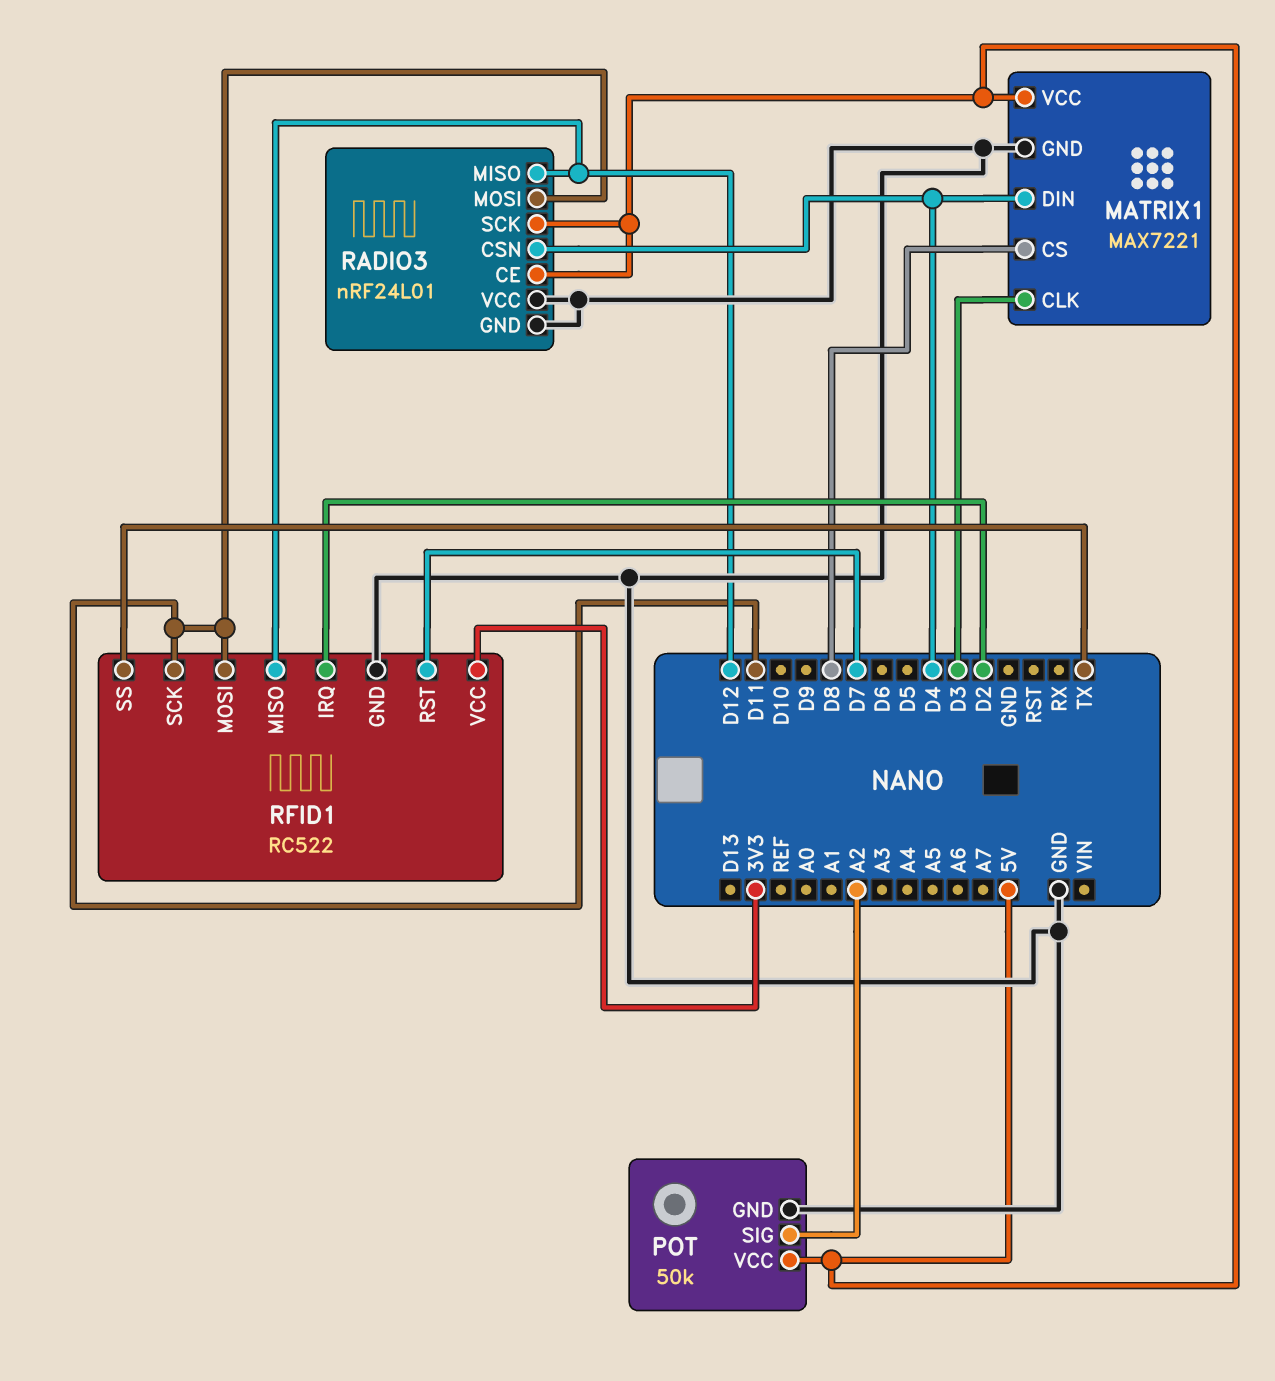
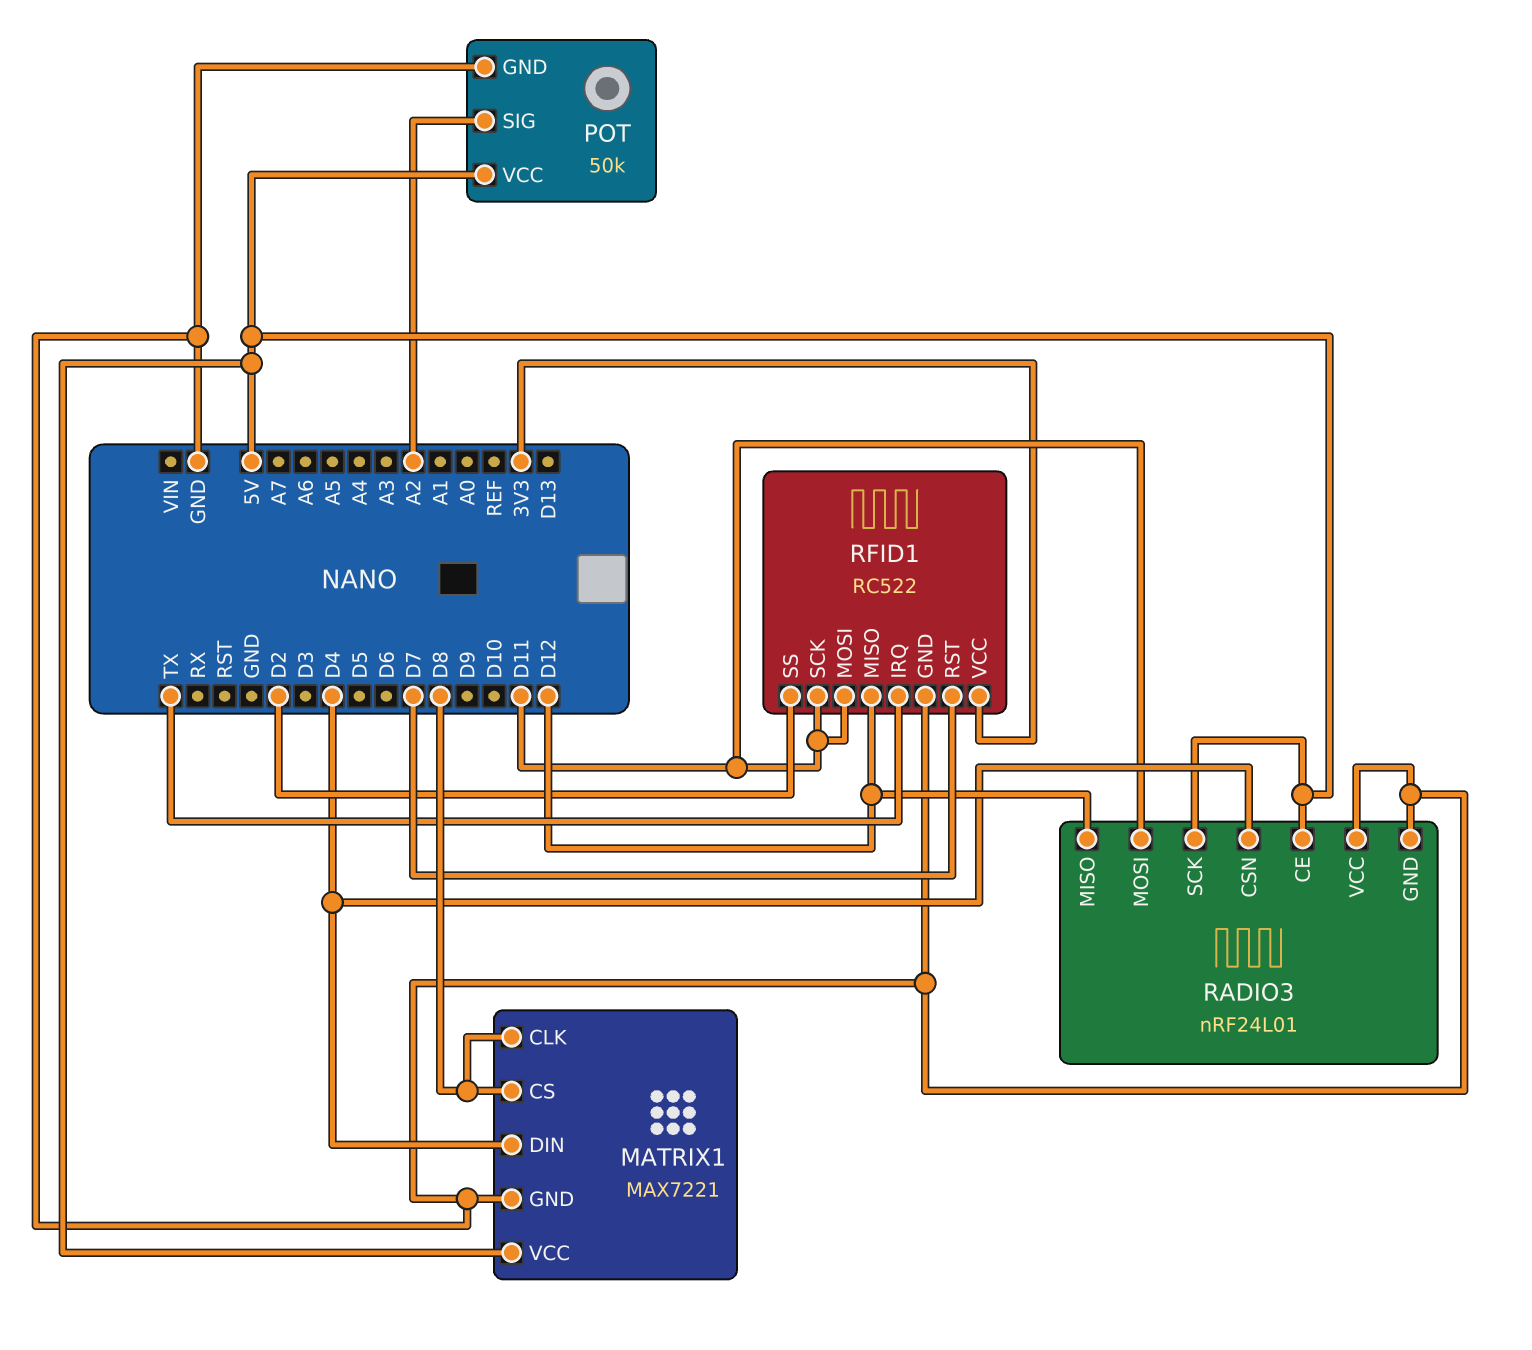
MATRIX1 pin CLK: D3 -> D8
RFID1 pin IRQ: D2 -> TX
RFID1 pin SS: TX -> D2

